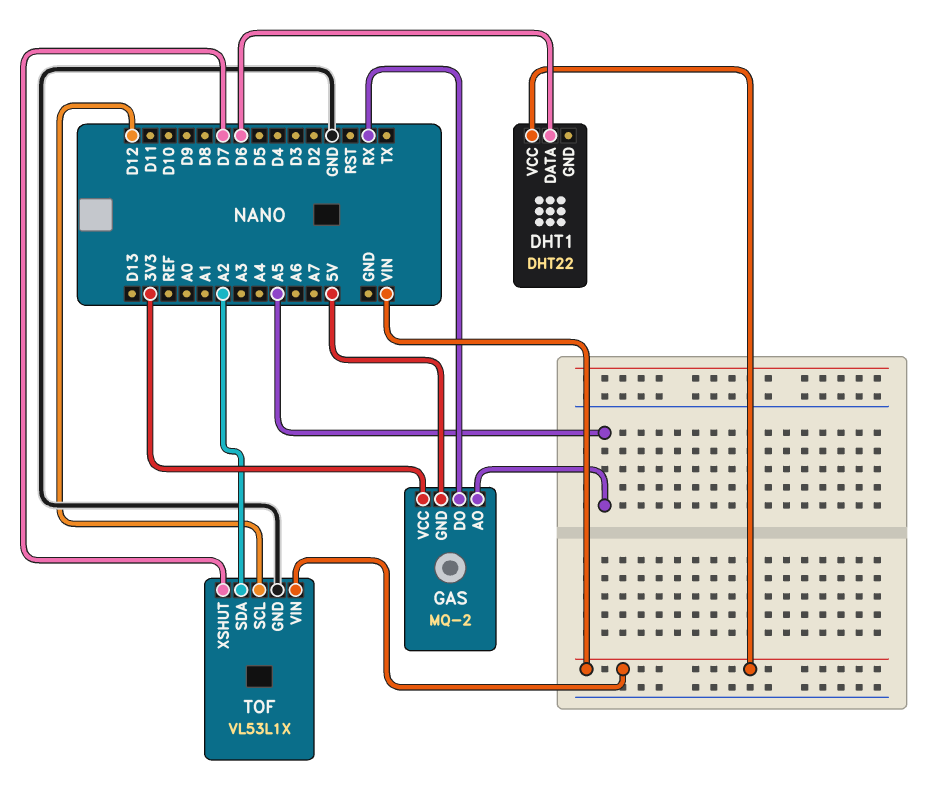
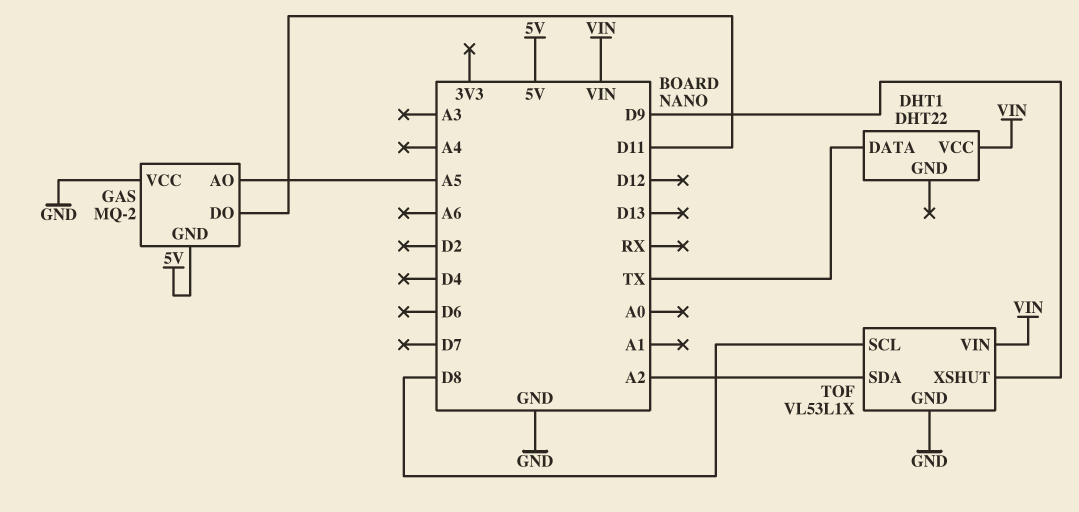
DHT1 pin DATA: D6 -> TX
GAS pin DO: RX -> D11
GAS pin VCC: 3V3 -> GND
TOF pin SCL: D12 -> D8
TOF pin XSHUT: D7 -> D9

